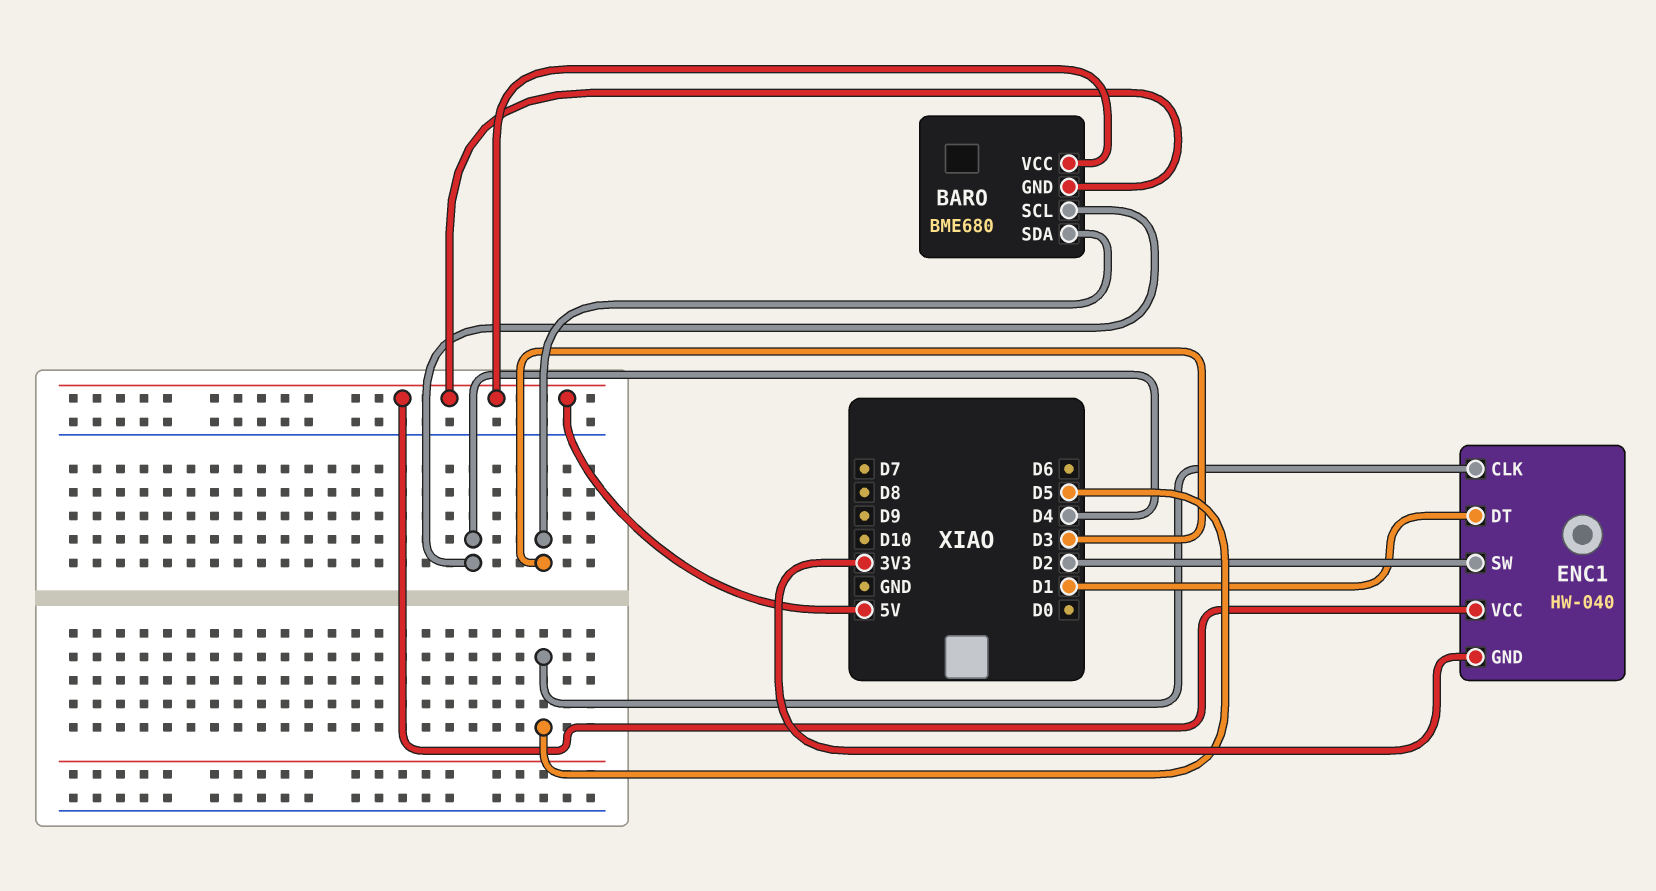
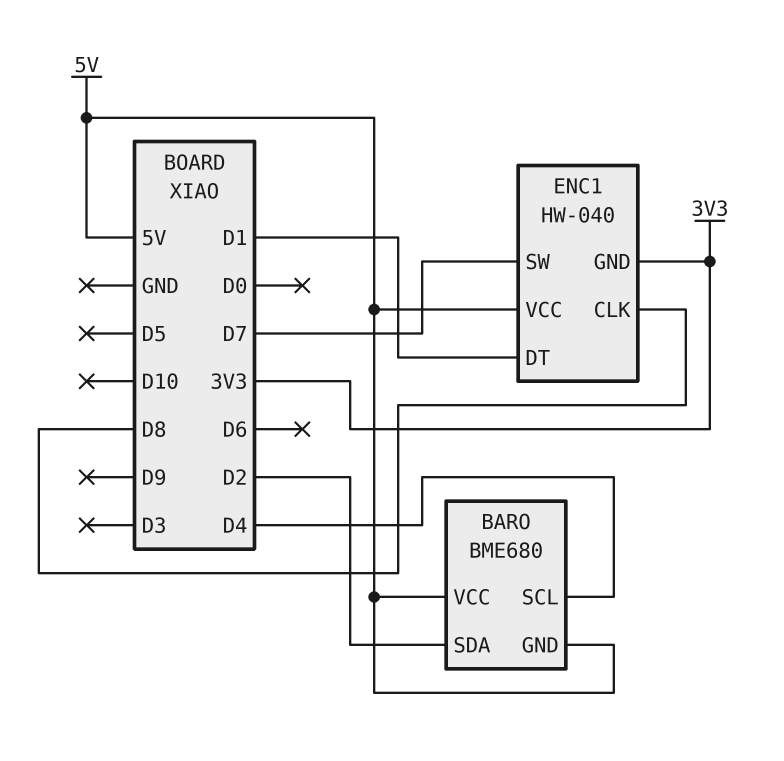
BARO pin SDA: D3 -> D2
ENC1 pin CLK: D5 -> D8
ENC1 pin SW: D2 -> D7

